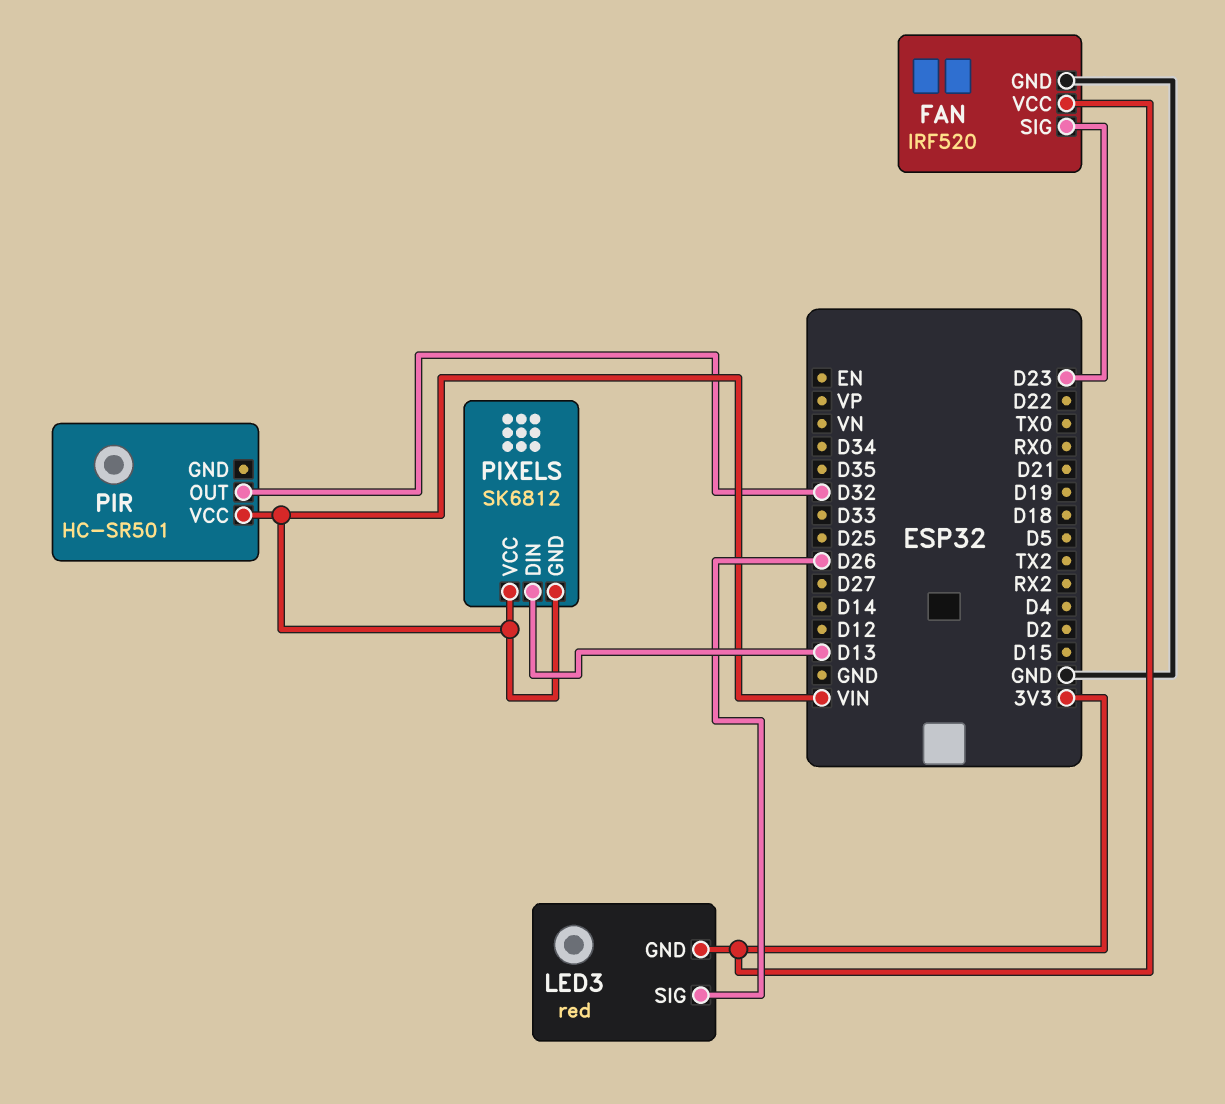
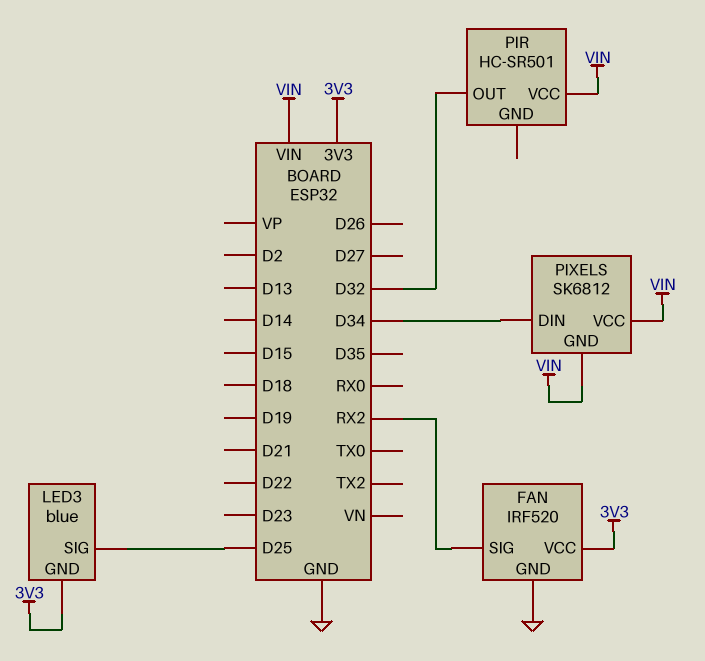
FAN pin SIG: D23 -> RX2
LED3: red -> blue
LED3 pin SIG: D26 -> D25
PIXELS pin DIN: D13 -> D34

